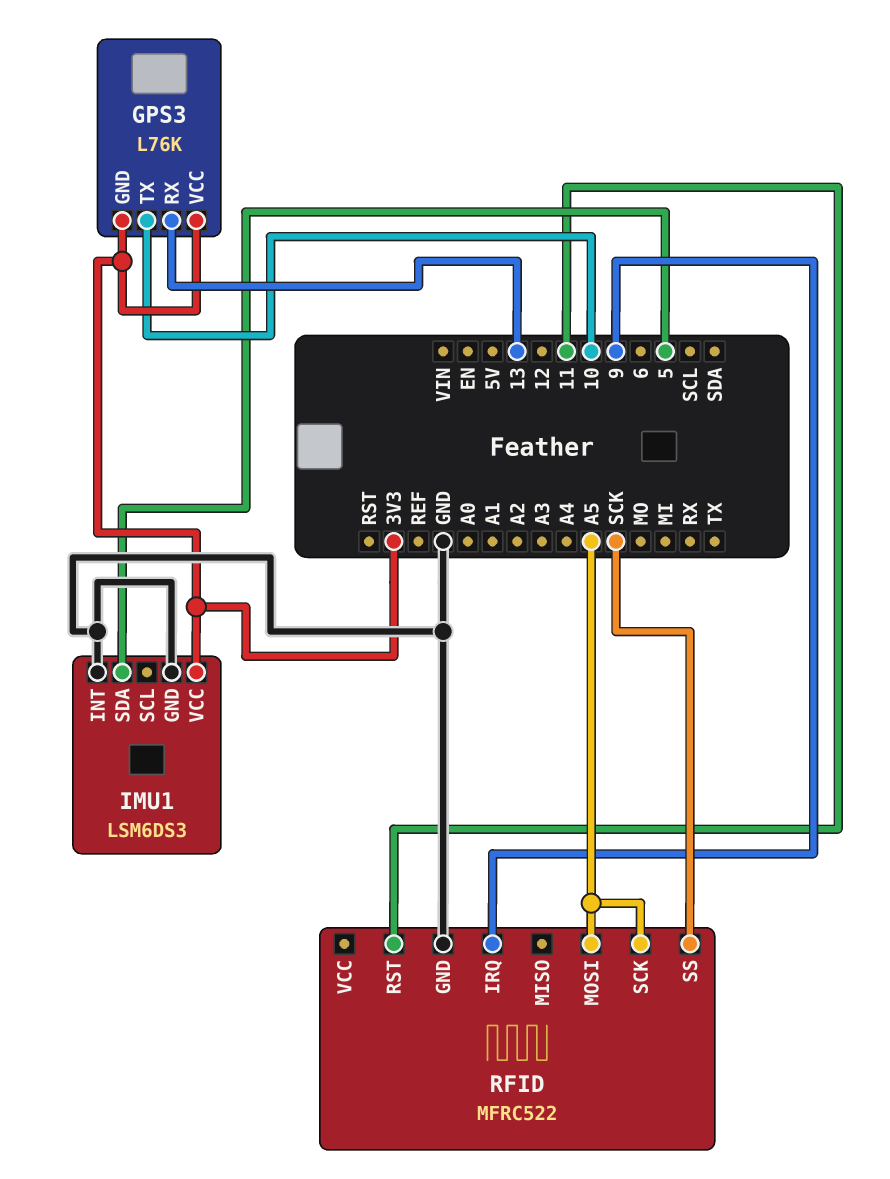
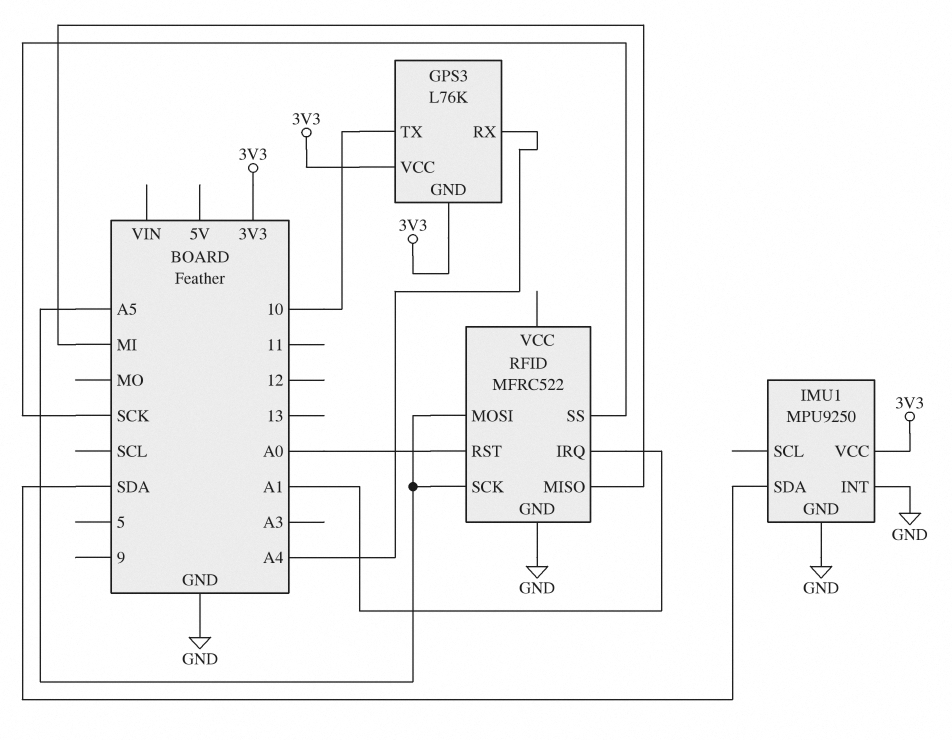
GPS3 pin RX: 13 -> A4
IMU1: LSM6DS3 -> MPU9250
IMU1 pin SDA: 5 -> SDA
RFID pin IRQ: 9 -> A1
RFID pin MISO: none -> MI
RFID pin RST: 11 -> A0

